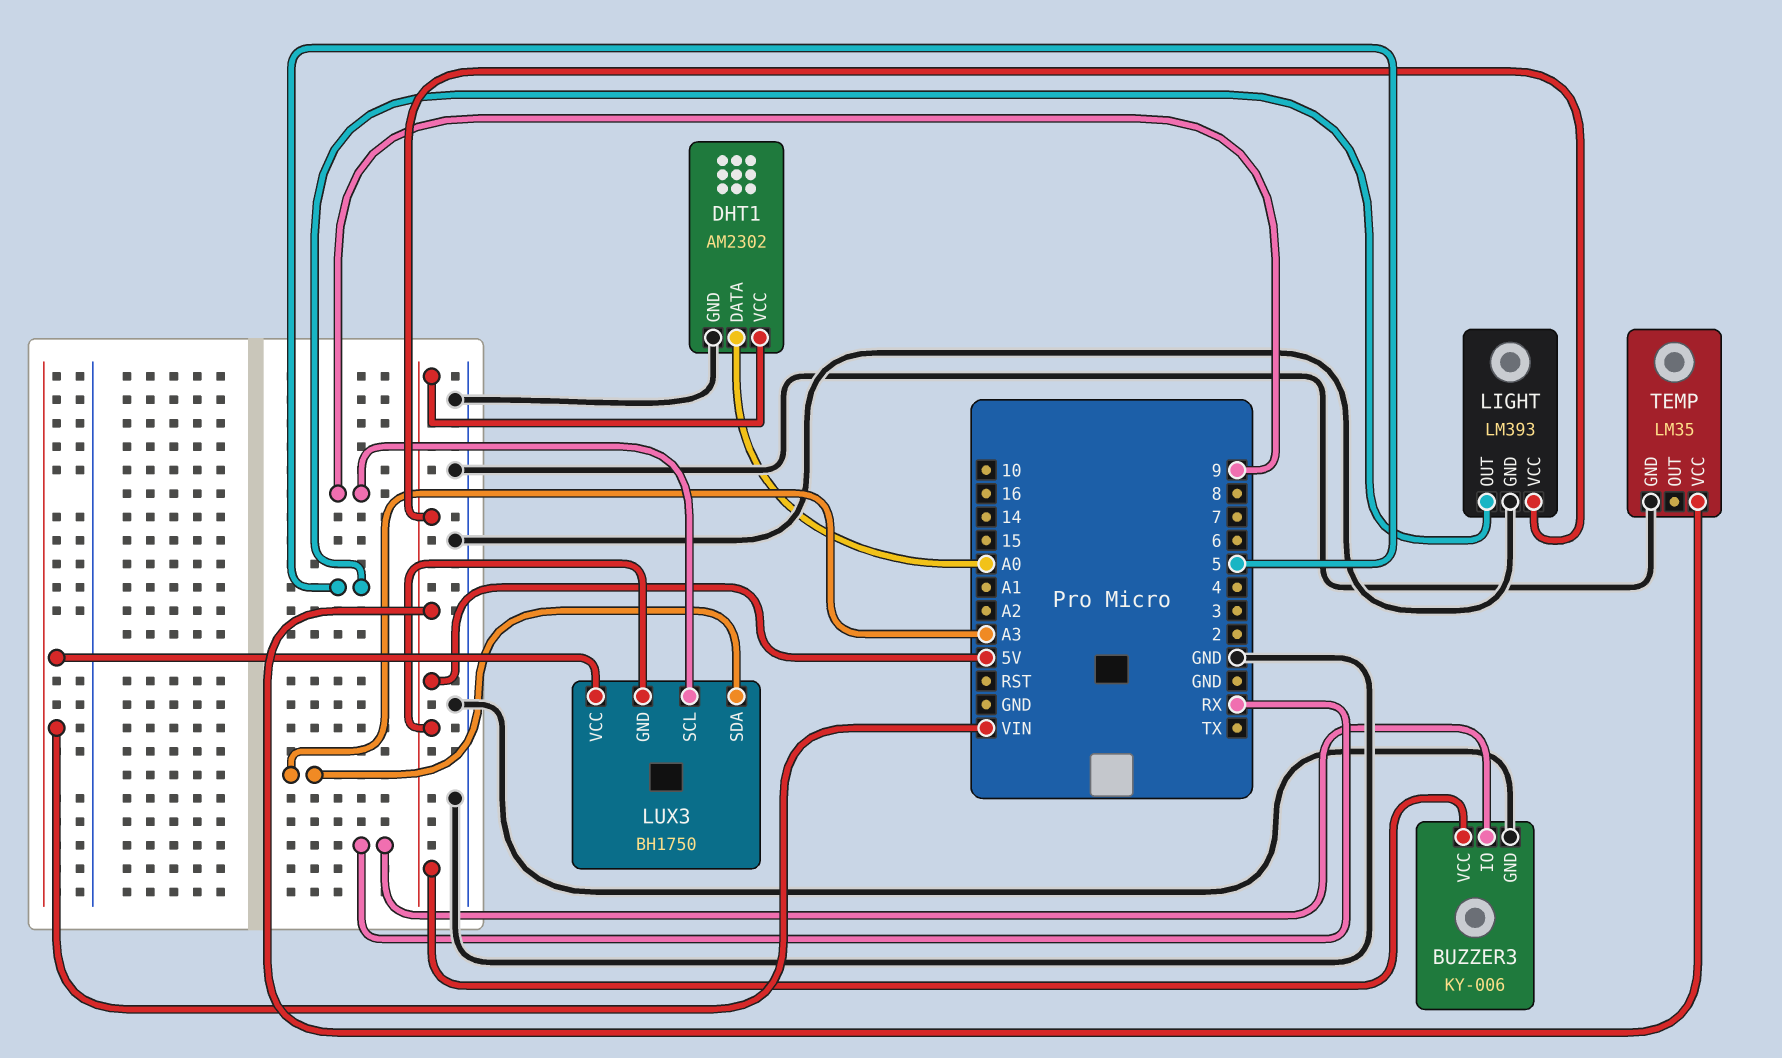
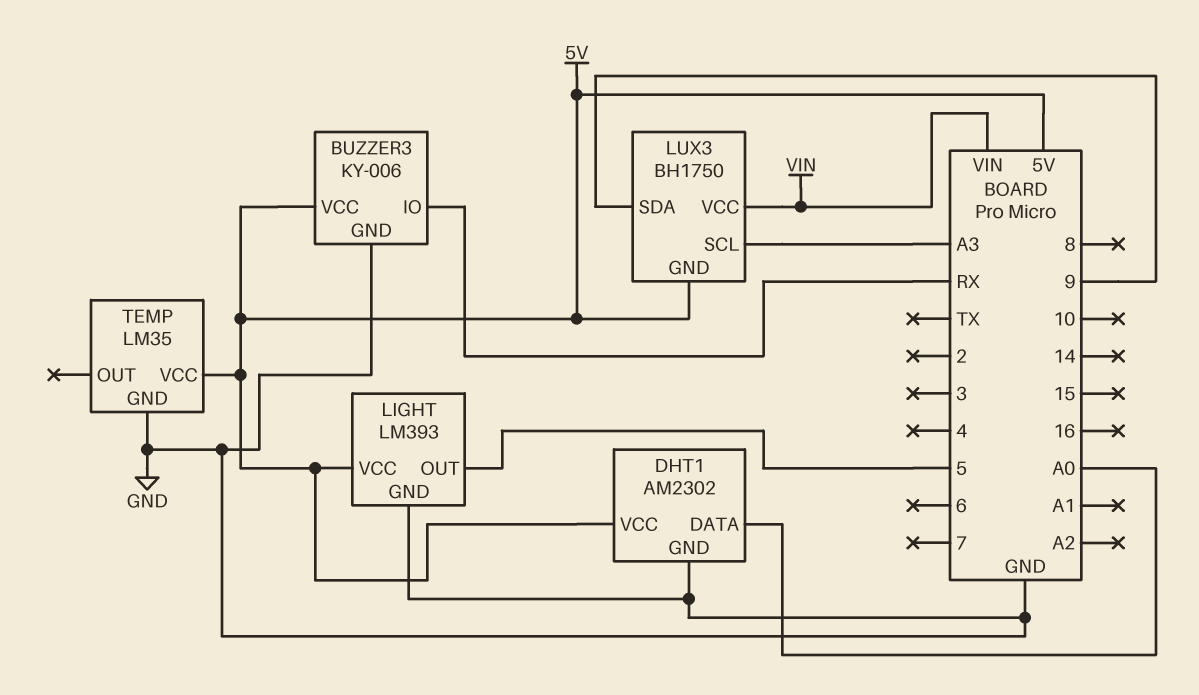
LUX3 pin SCL: 9 -> A3
LUX3 pin SDA: A3 -> 9

